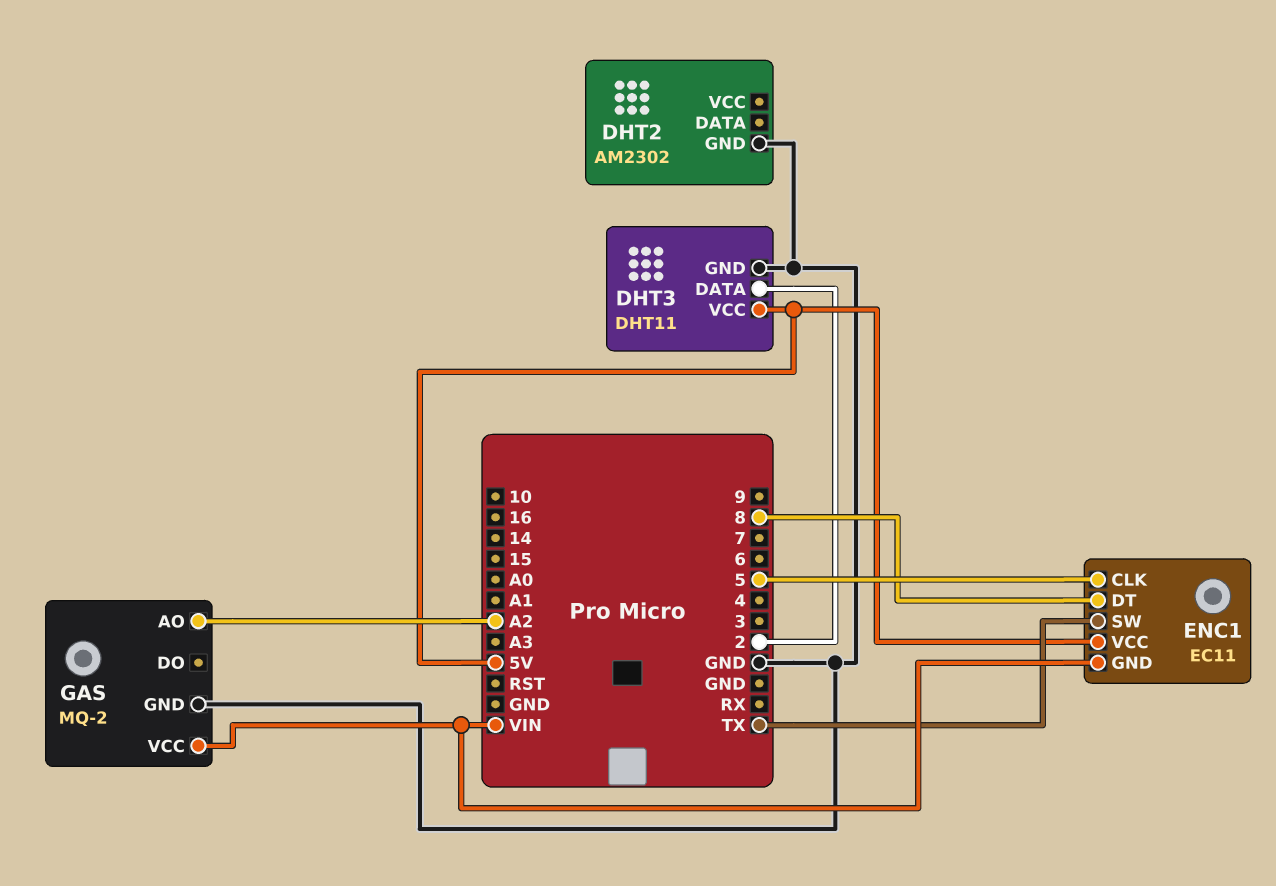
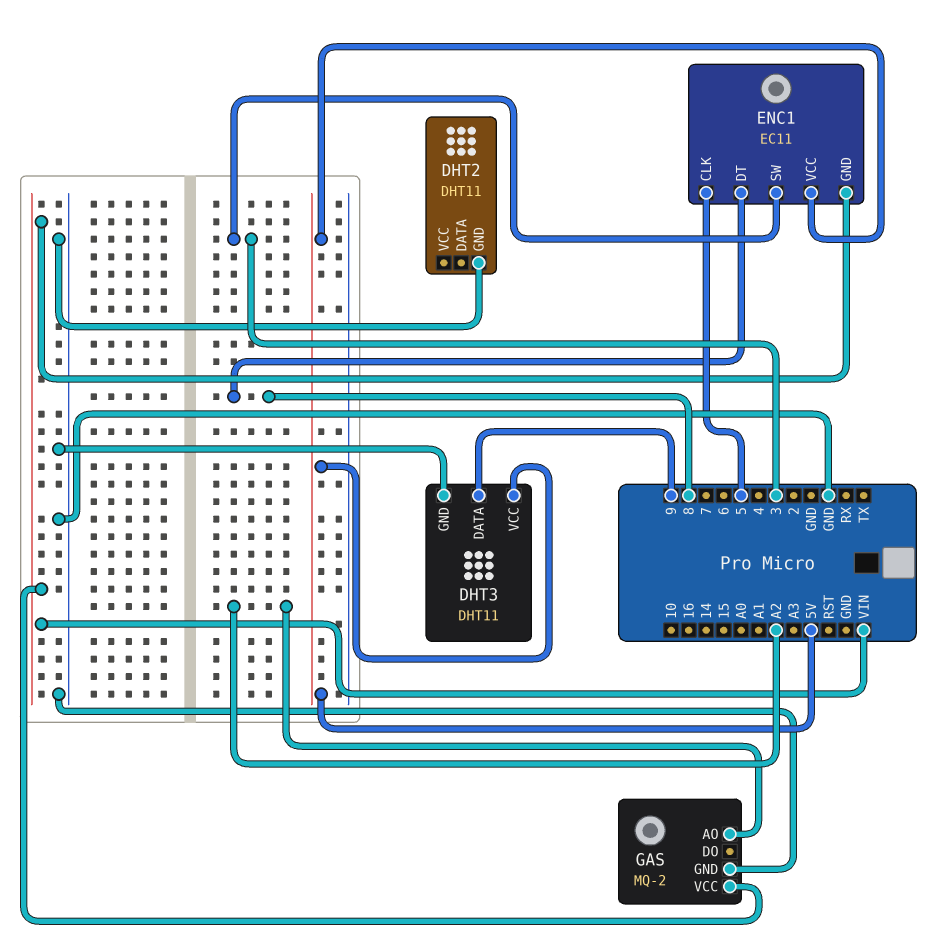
DHT2: AM2302 -> DHT11
DHT3 pin DATA: 2 -> 9
ENC1 pin SW: TX -> 3

